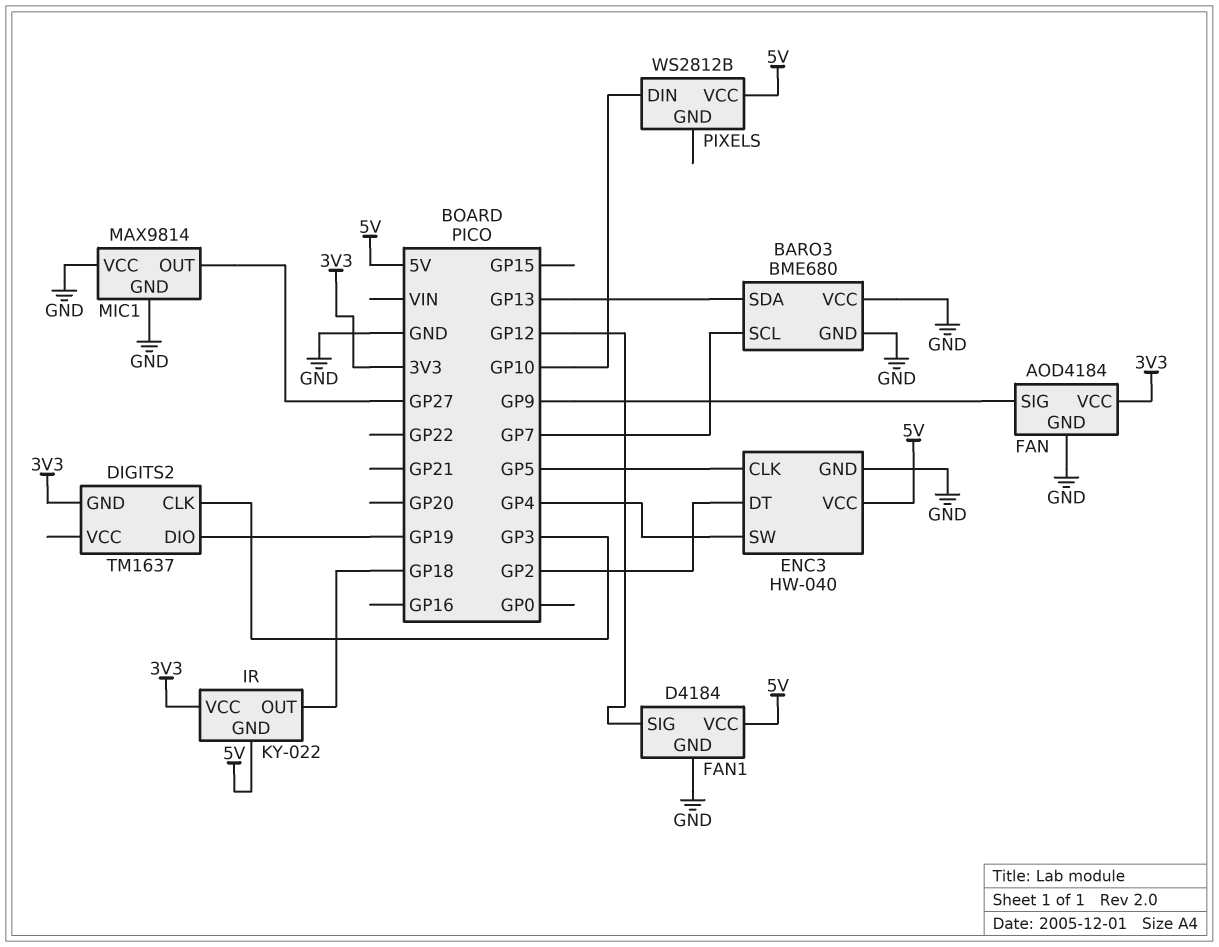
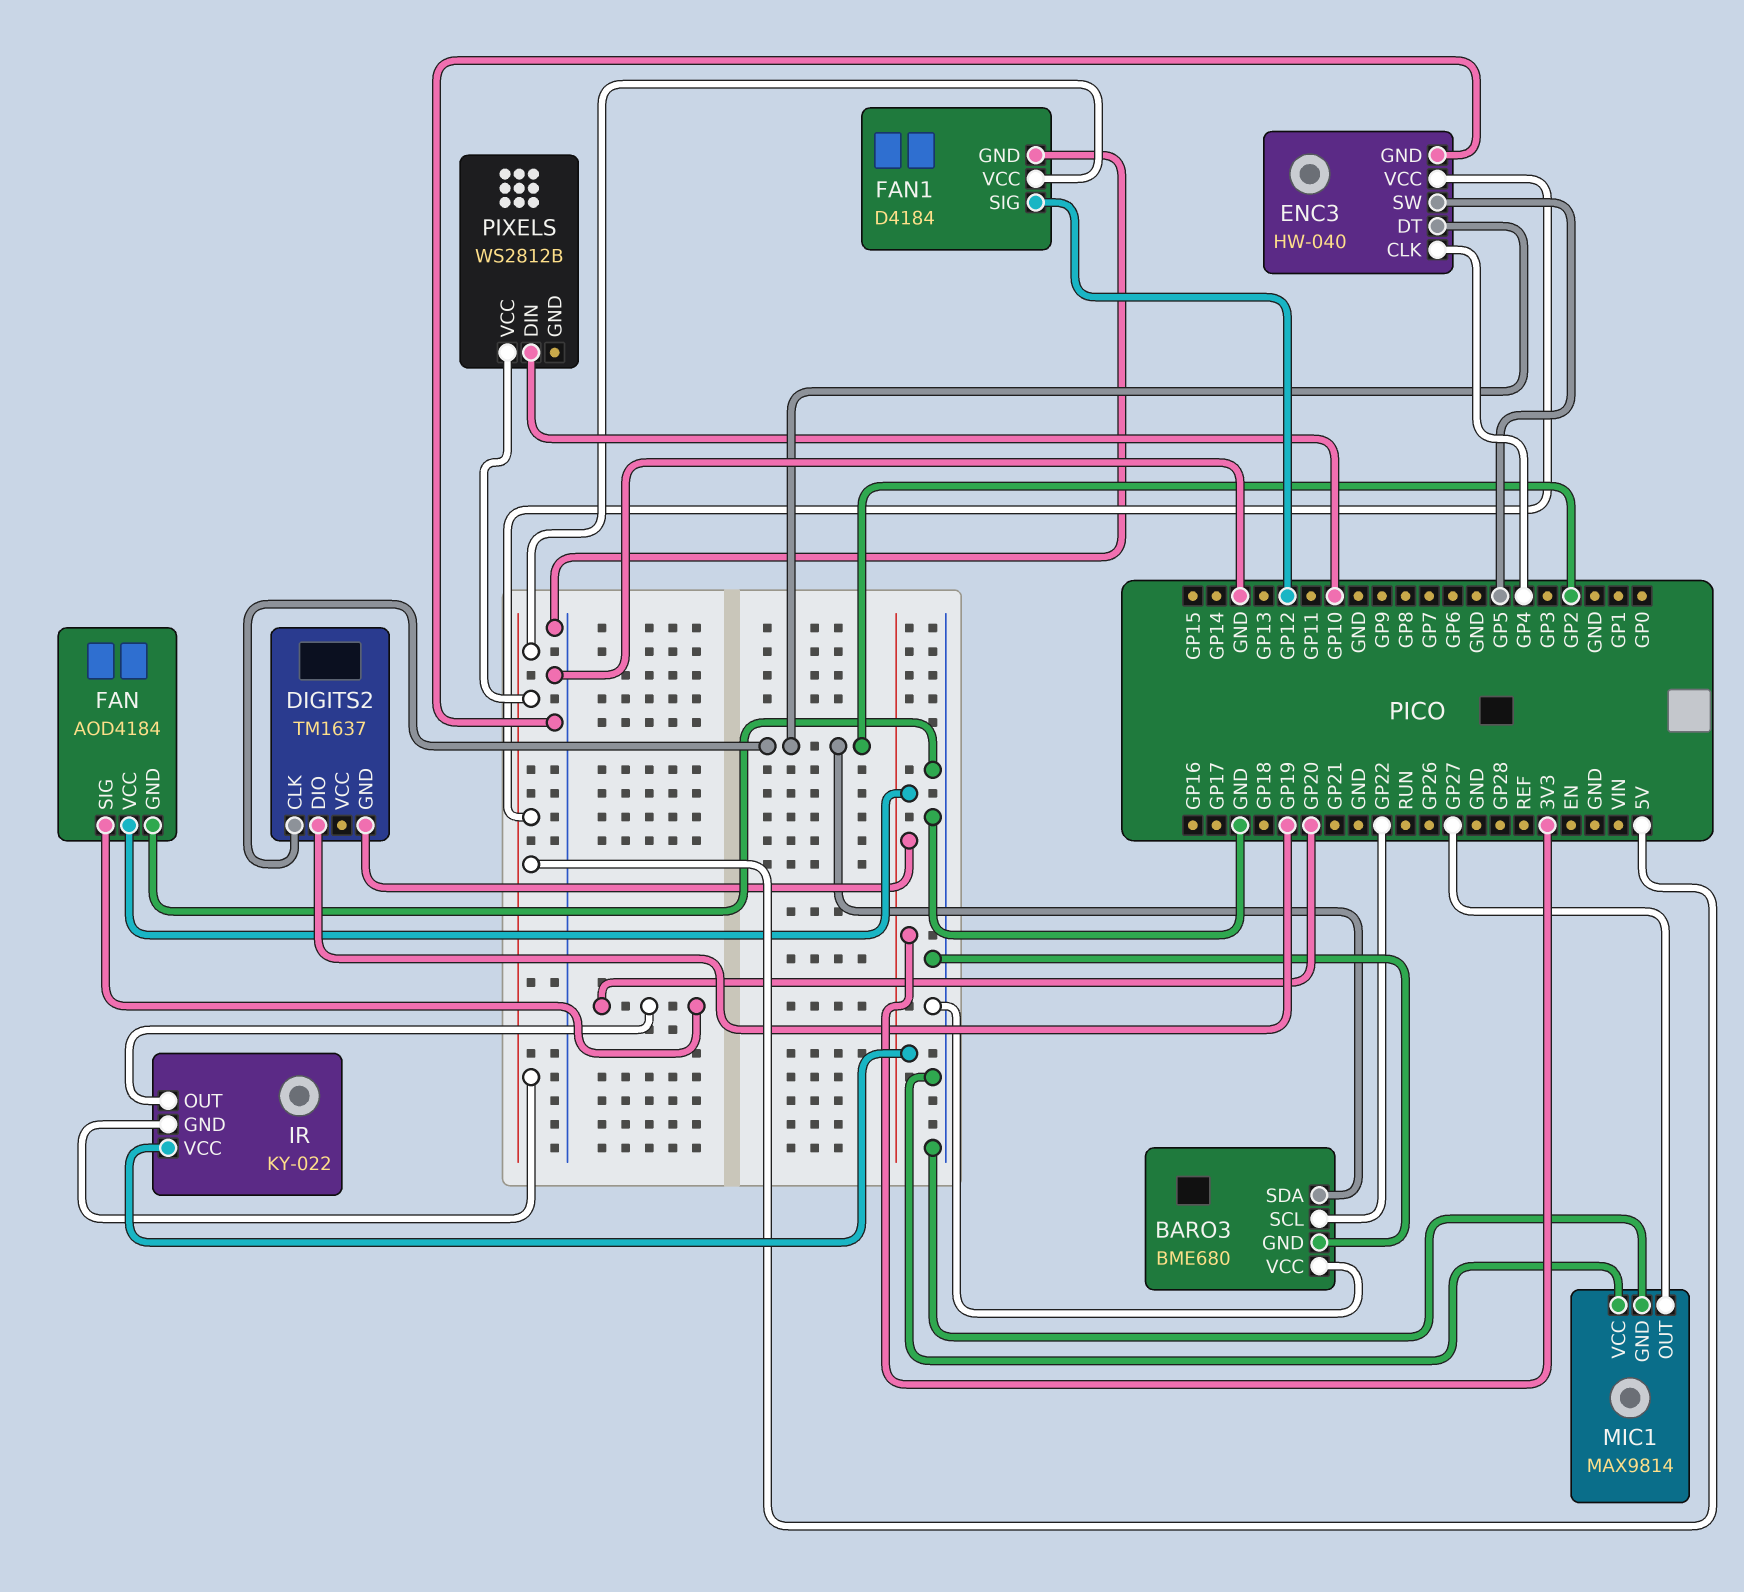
BARO3 pin SCL: GP7 -> GP22
BARO3 pin SDA: GP13 -> GP2
DIGITS2 pin CLK: GP3 -> GP2
ENC3 pin CLK: GP5 -> GP4
ENC3 pin SW: GP4 -> GP5
FAN pin SIG: GP9 -> GP20
IR pin OUT: GP18 -> GP20

